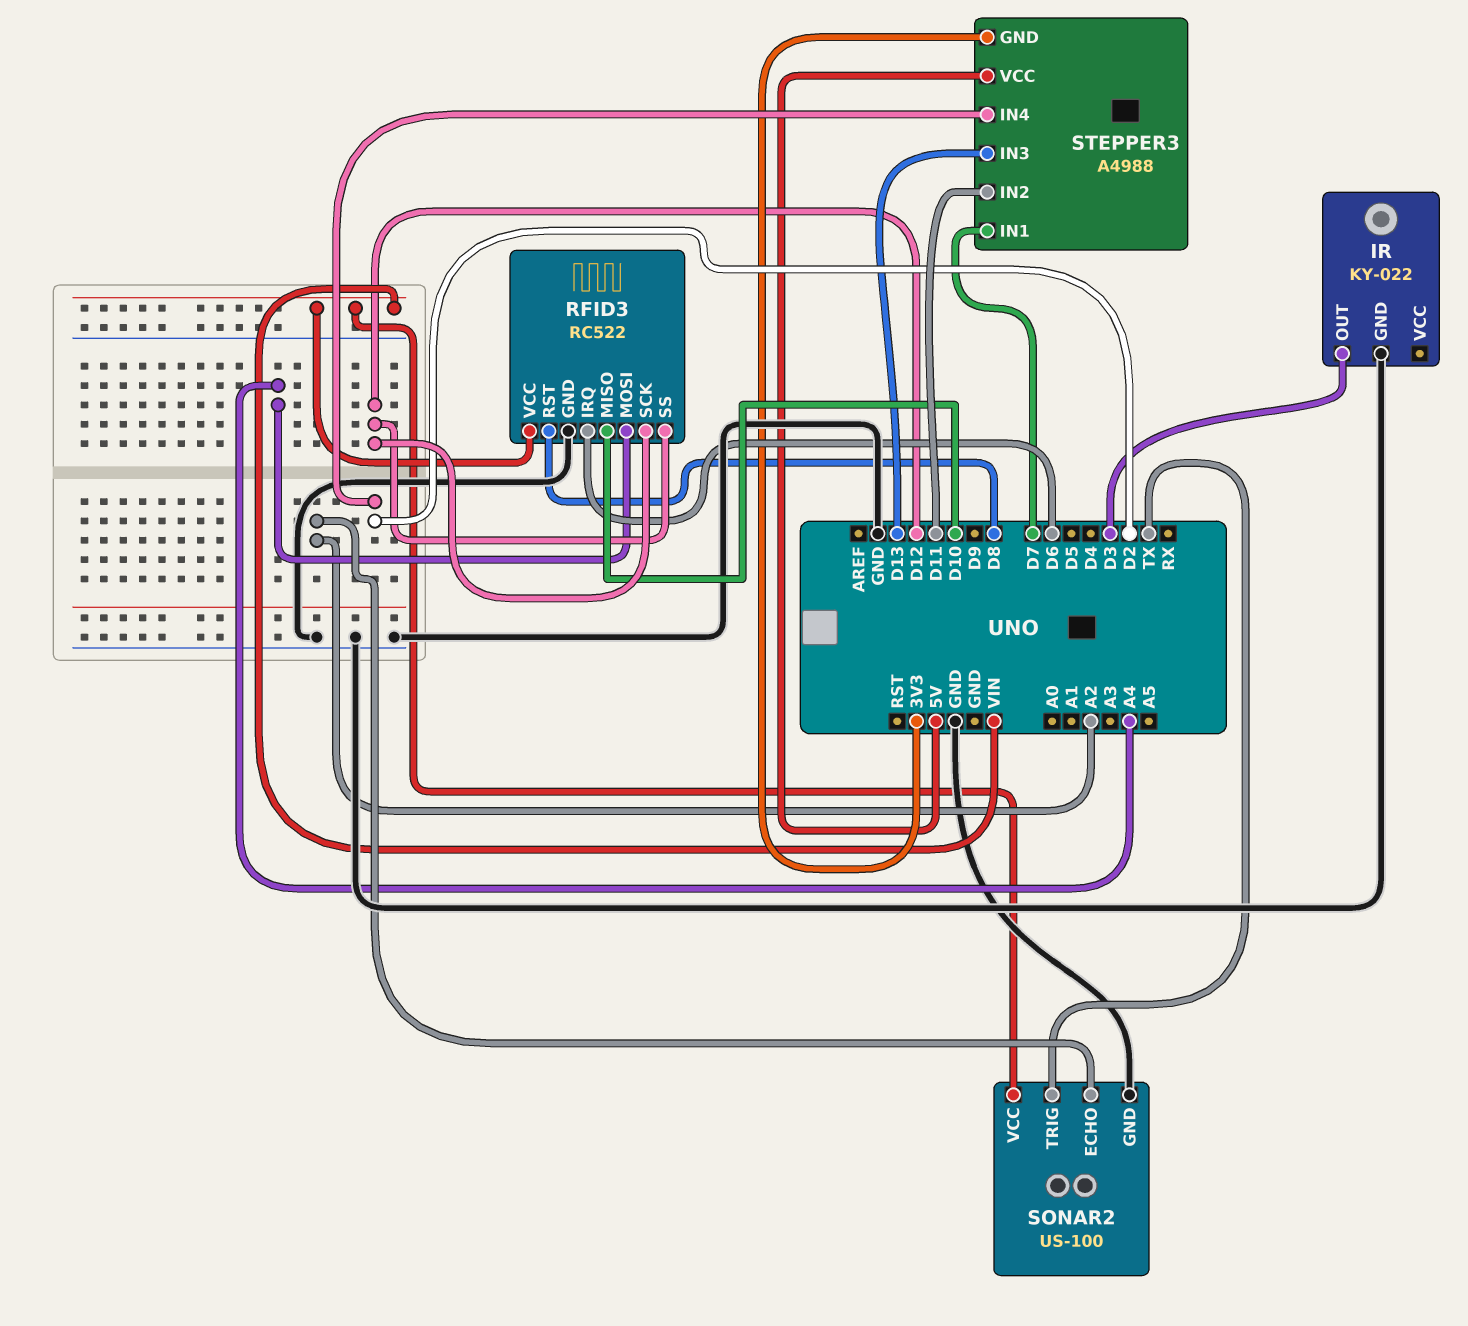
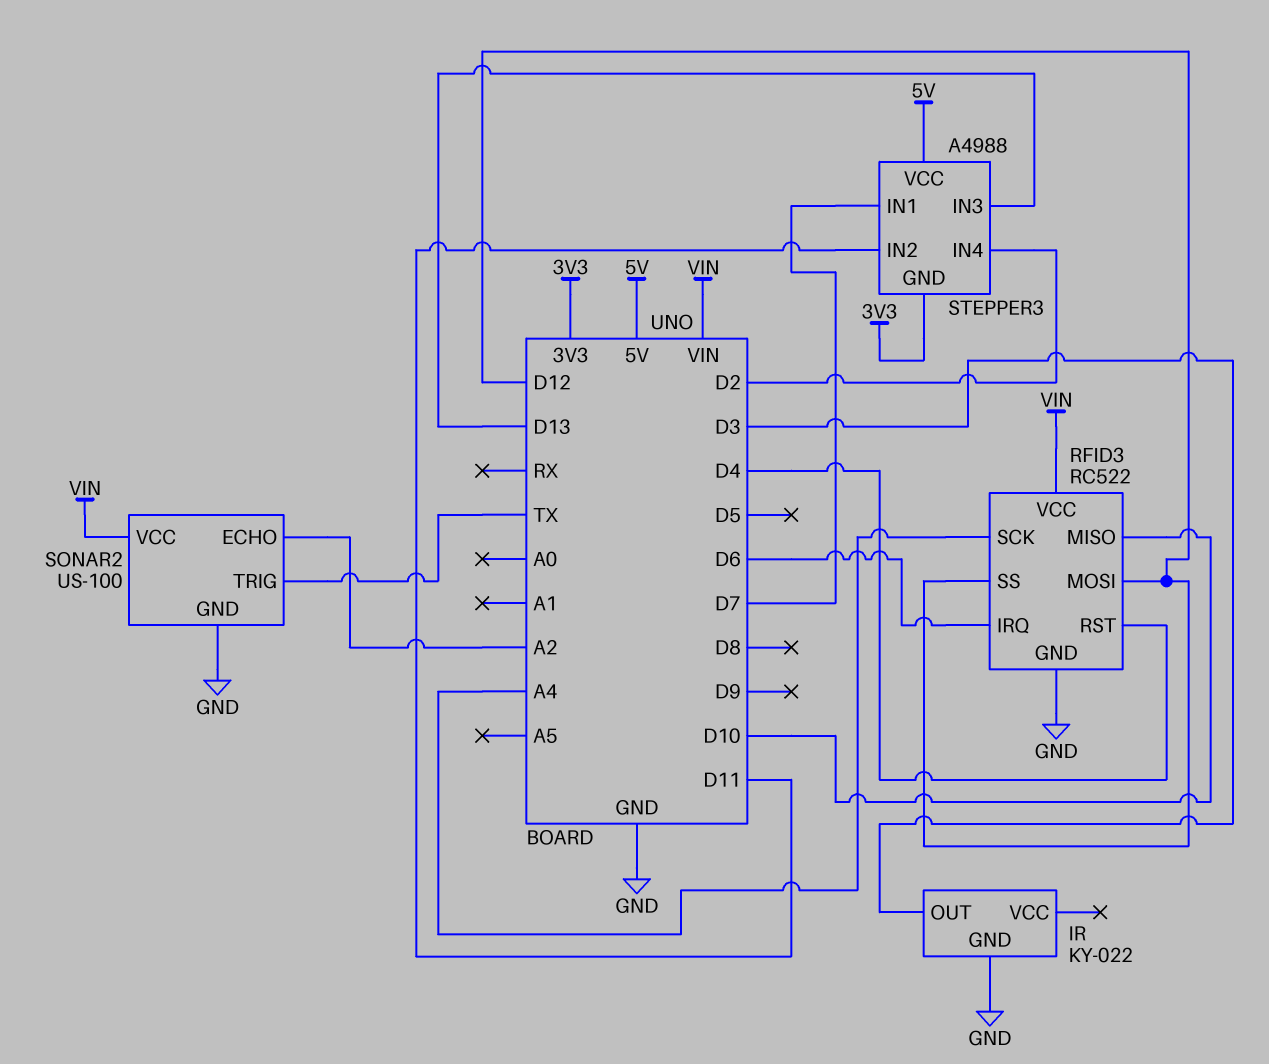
RFID3 pin MOSI: A4 -> D12
RFID3 pin RST: D8 -> D4
RFID3 pin SCK: D12 -> A4

